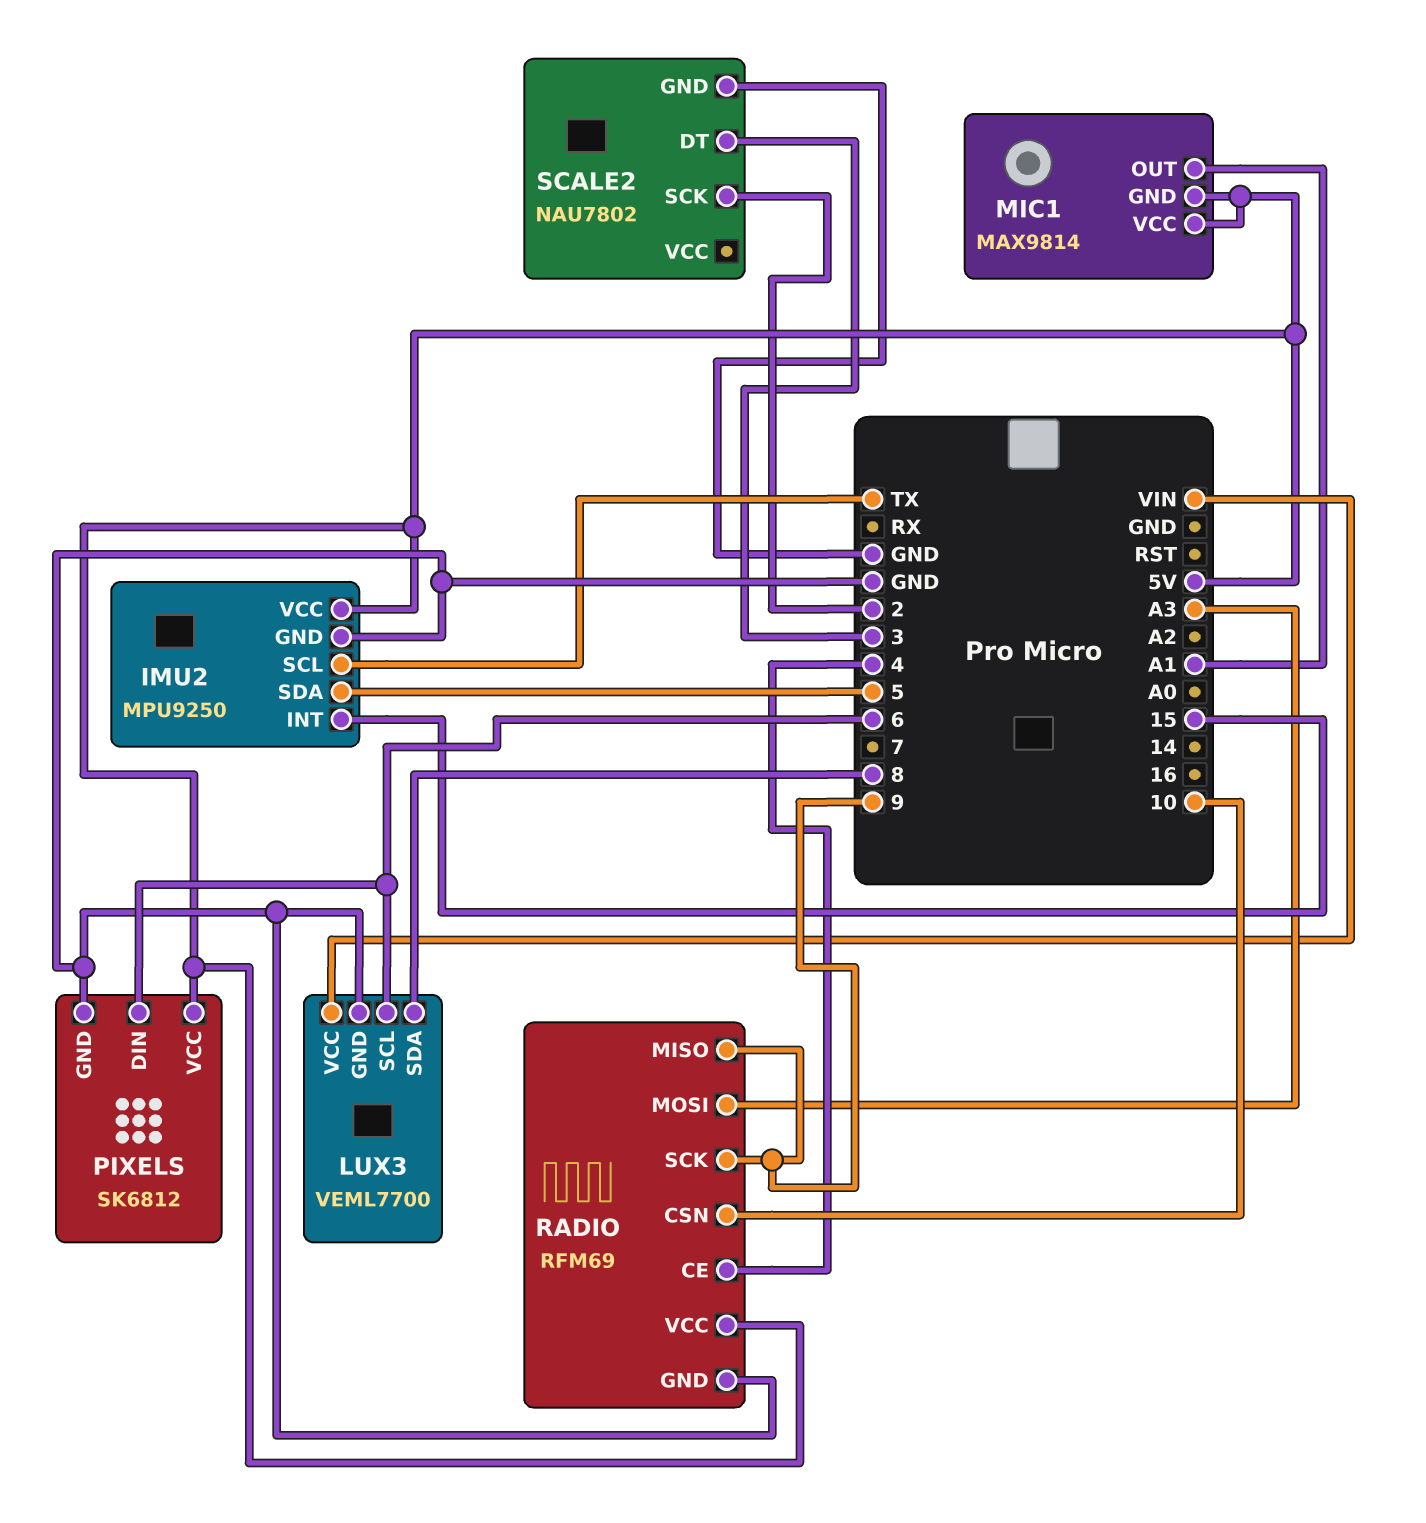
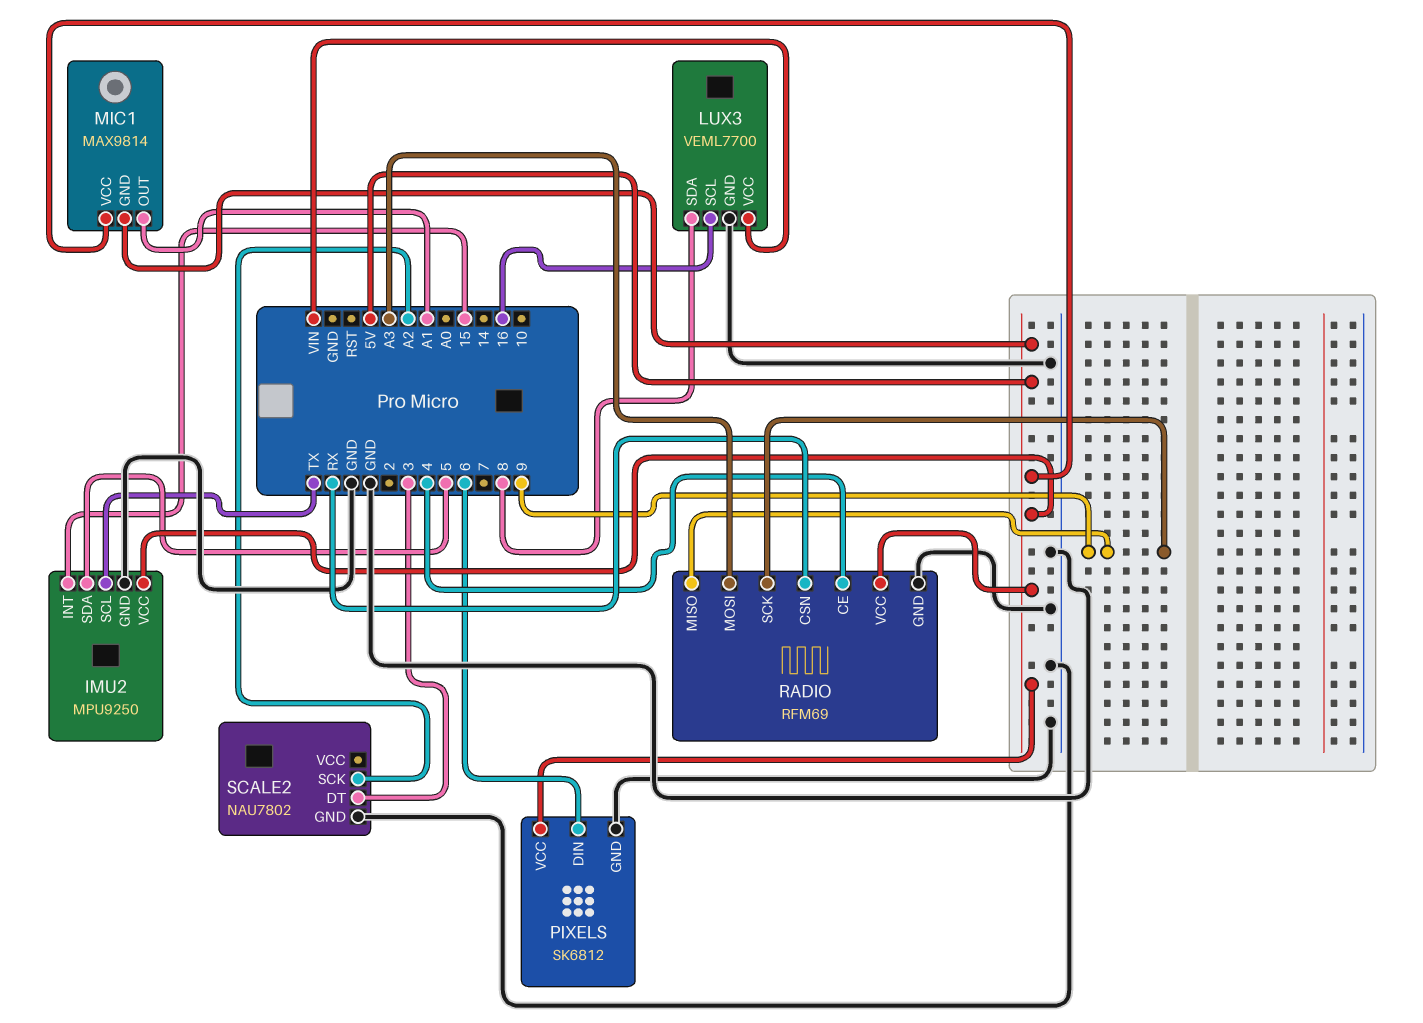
LUX3 pin SCL: 6 -> 16
RADIO pin CSN: 10 -> RX
SCALE2 pin SCK: 2 -> A2

